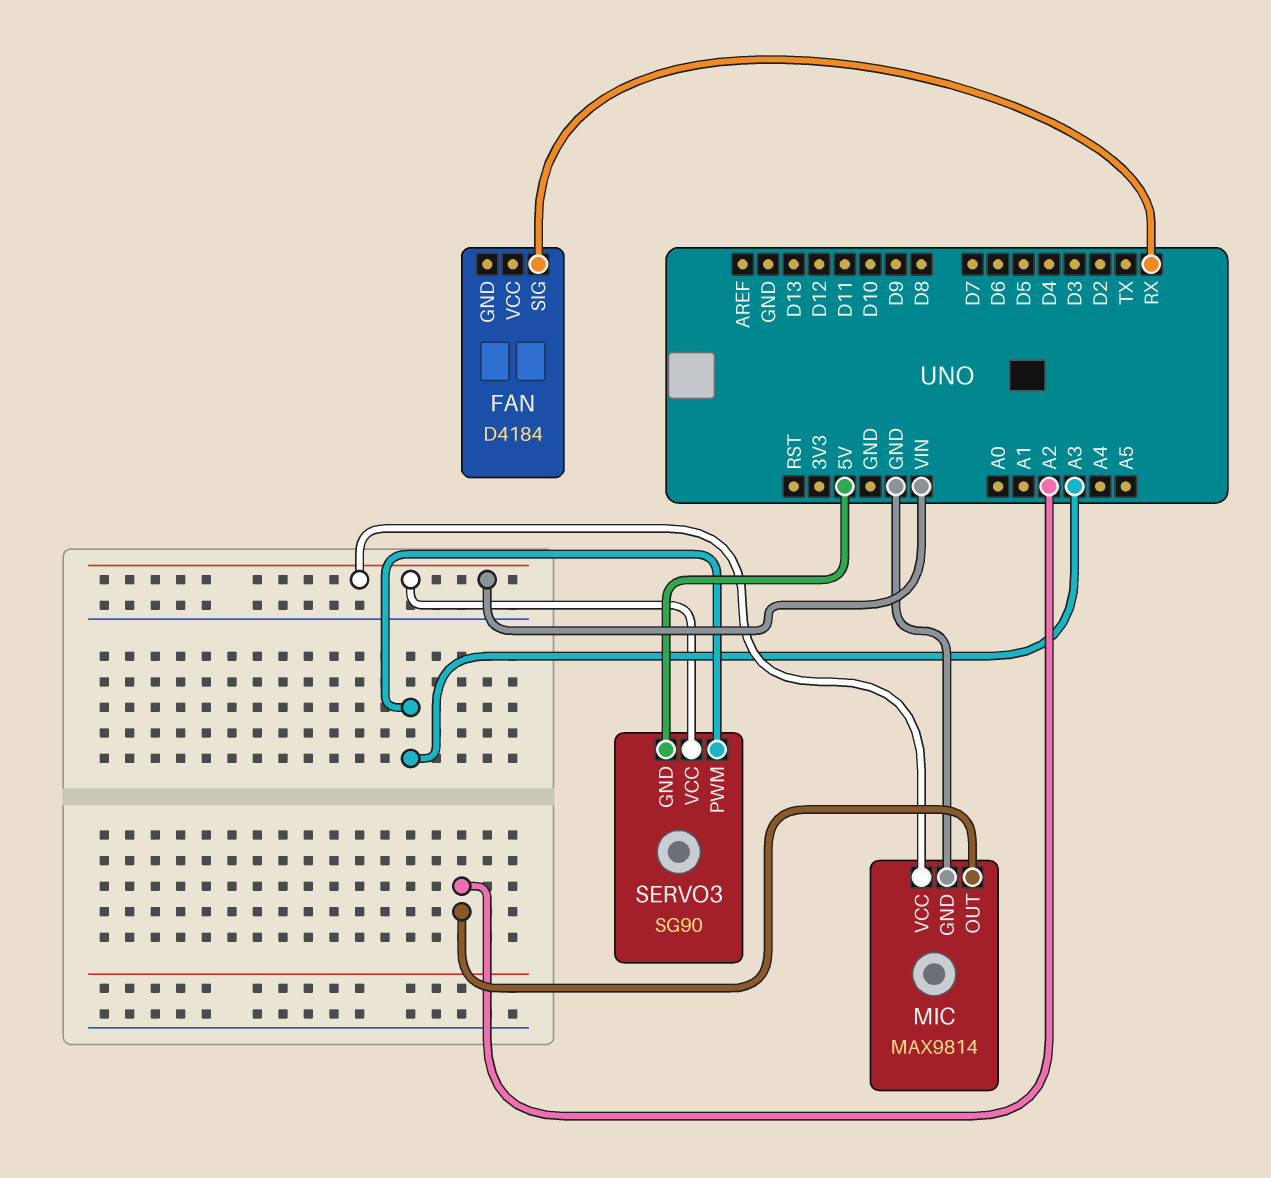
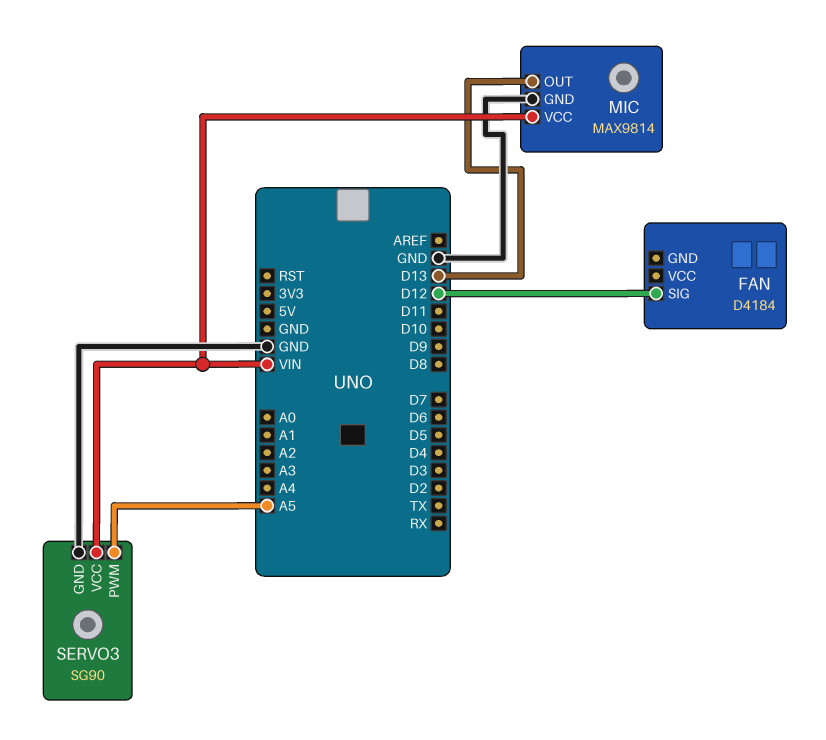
FAN pin SIG: RX -> D12
MIC pin OUT: A2 -> D13
SERVO3 pin GND: 5V -> GND
SERVO3 pin PWM: A3 -> A5

